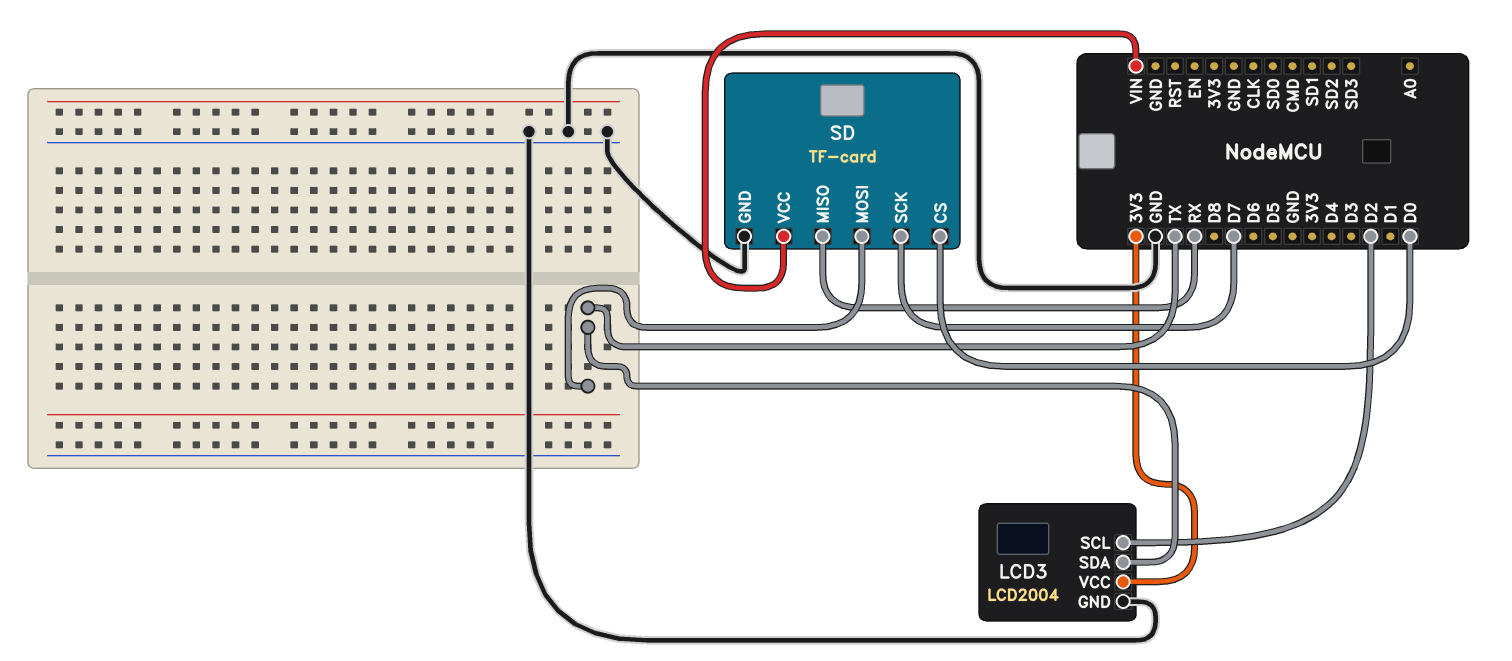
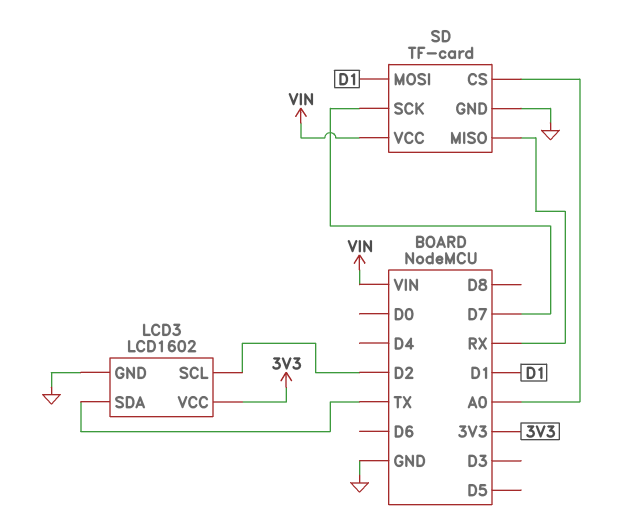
LCD3: LCD2004 -> LCD1602
SD pin CS: D0 -> A0
SD pin MOSI: TX -> D1

